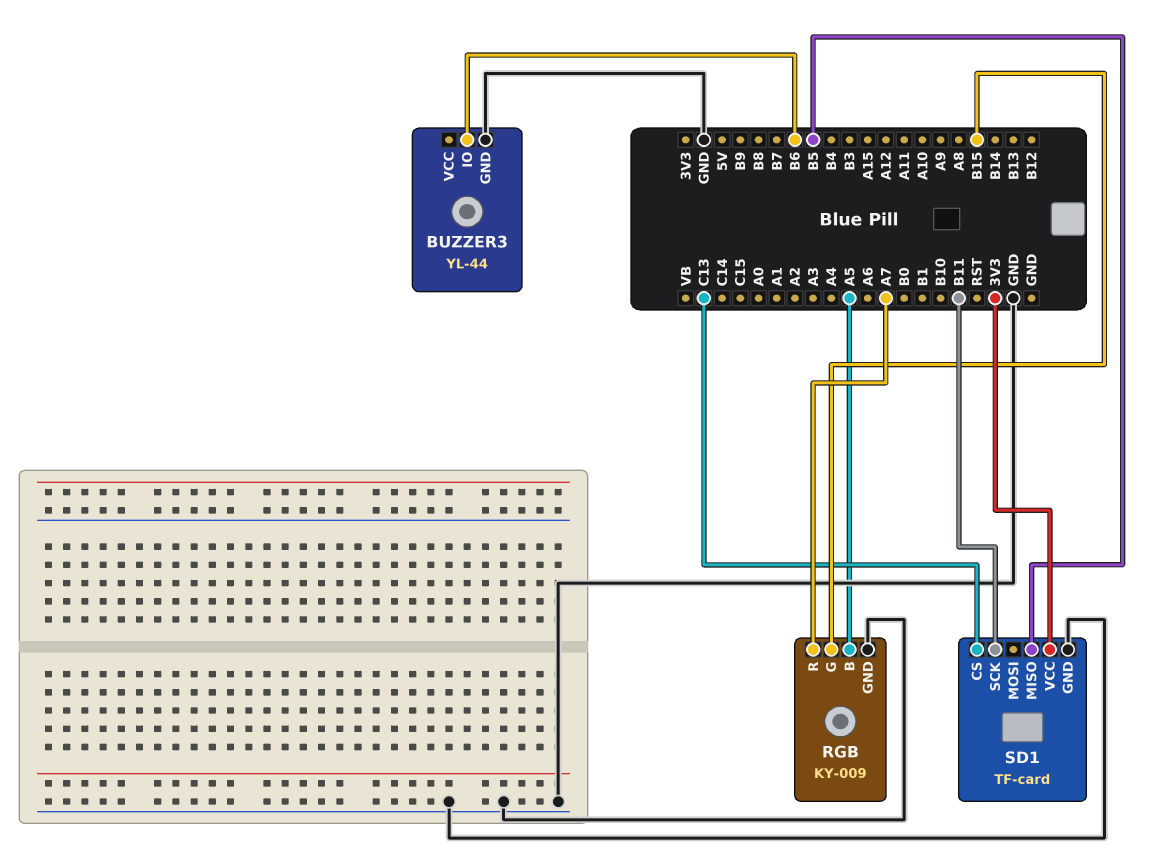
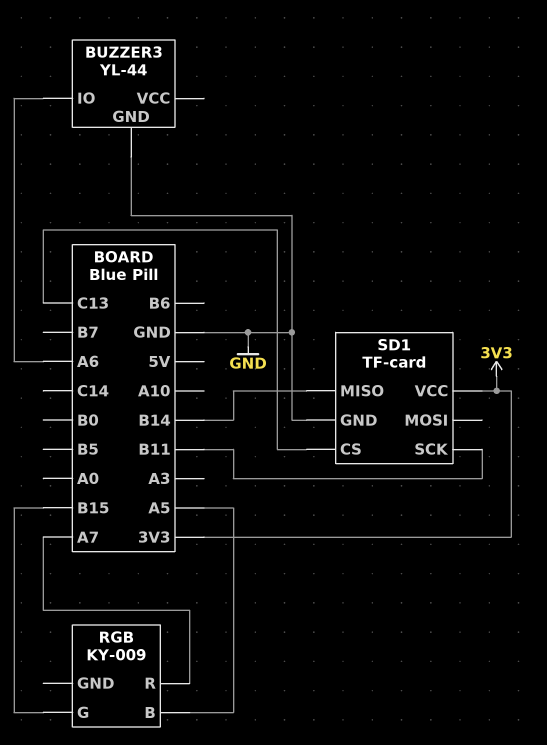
BUZZER3 pin IO: B6 -> A6
RGB pin GND: GND -> none
SD1 pin MISO: B5 -> B14

